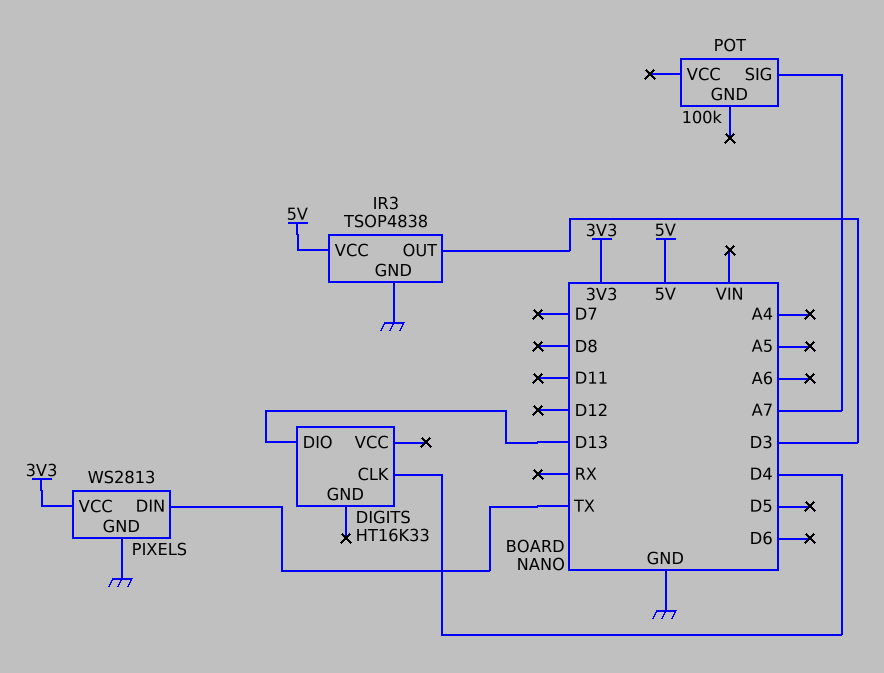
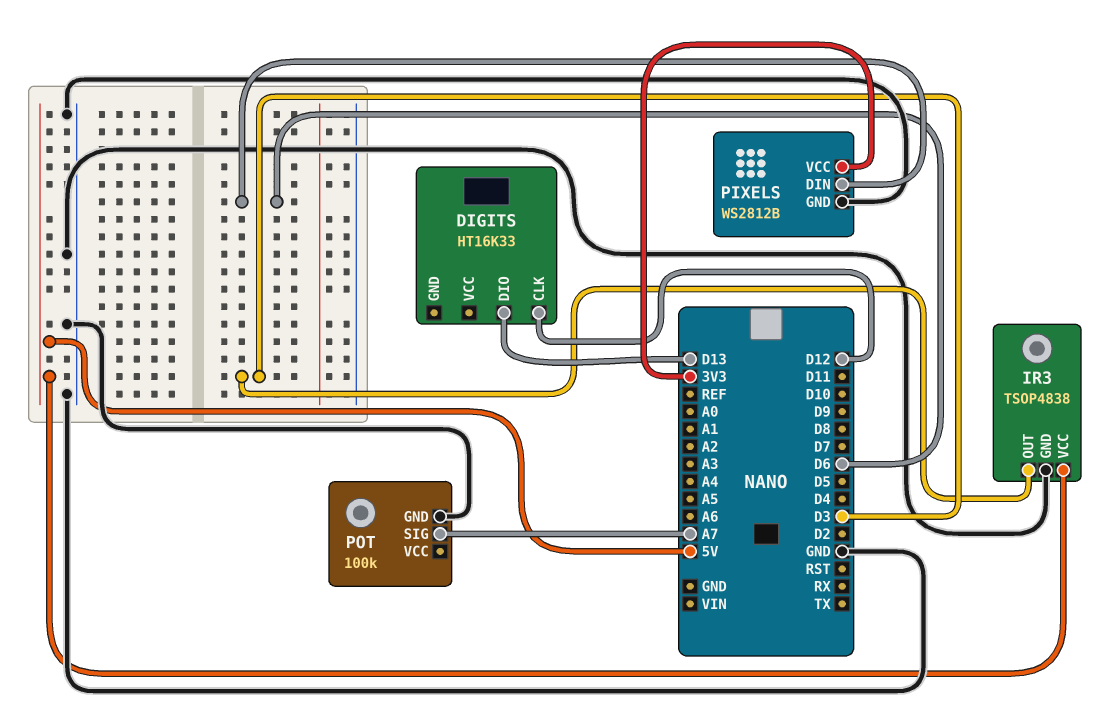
DIGITS pin CLK: D4 -> D12
PIXELS: WS2813 -> WS2812B
PIXELS pin DIN: TX -> D6
POT pin GND: none -> GND

